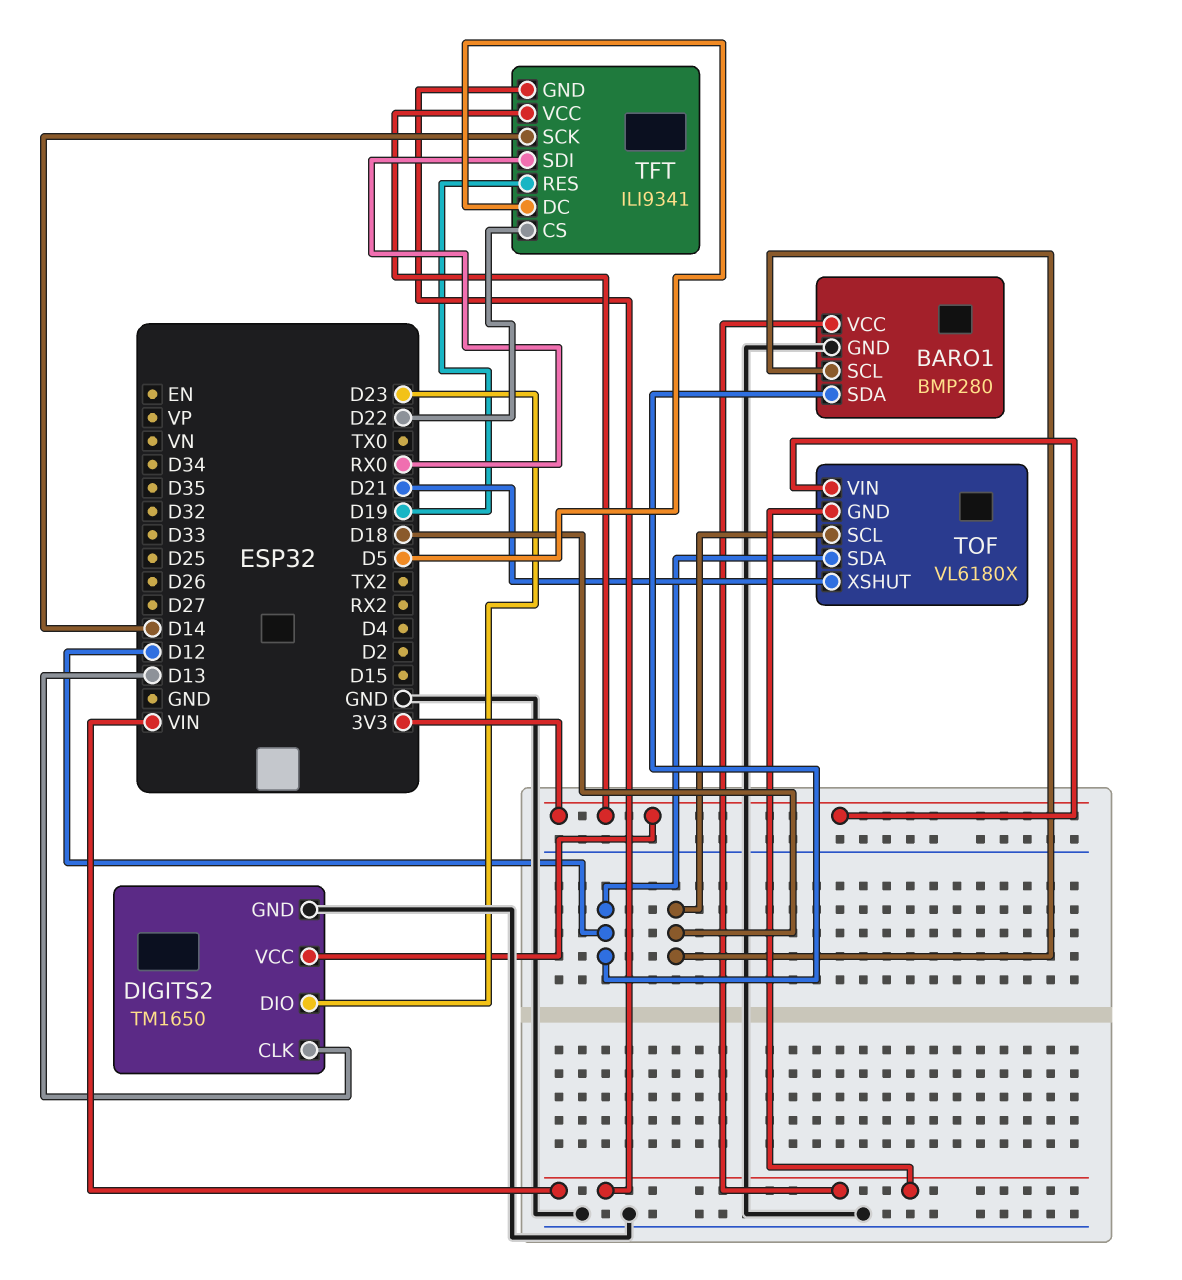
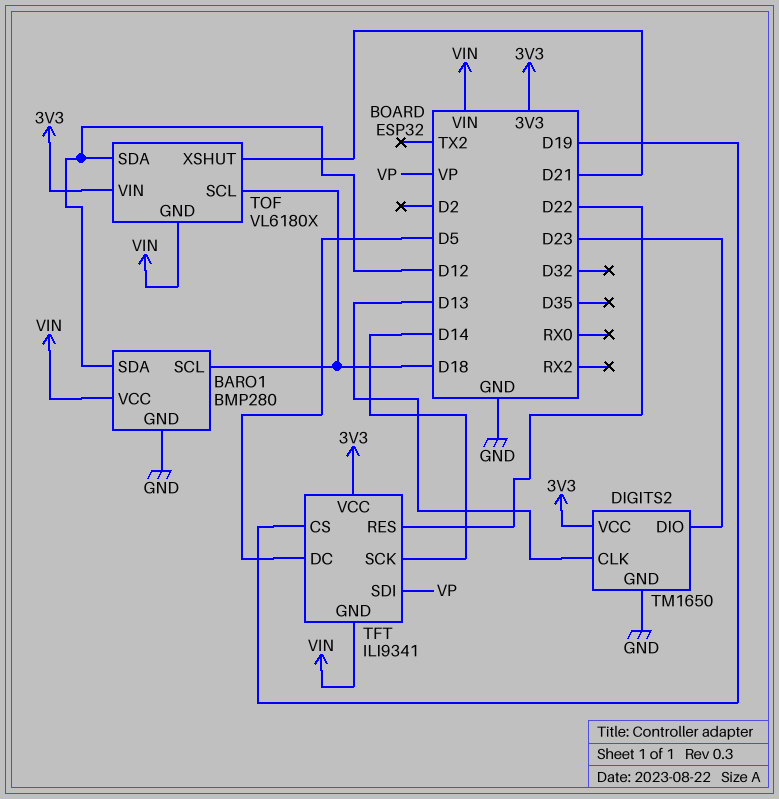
TFT pin CS: D22 -> D19
TFT pin RES: D19 -> D22
TFT pin SDI: RX0 -> VP

